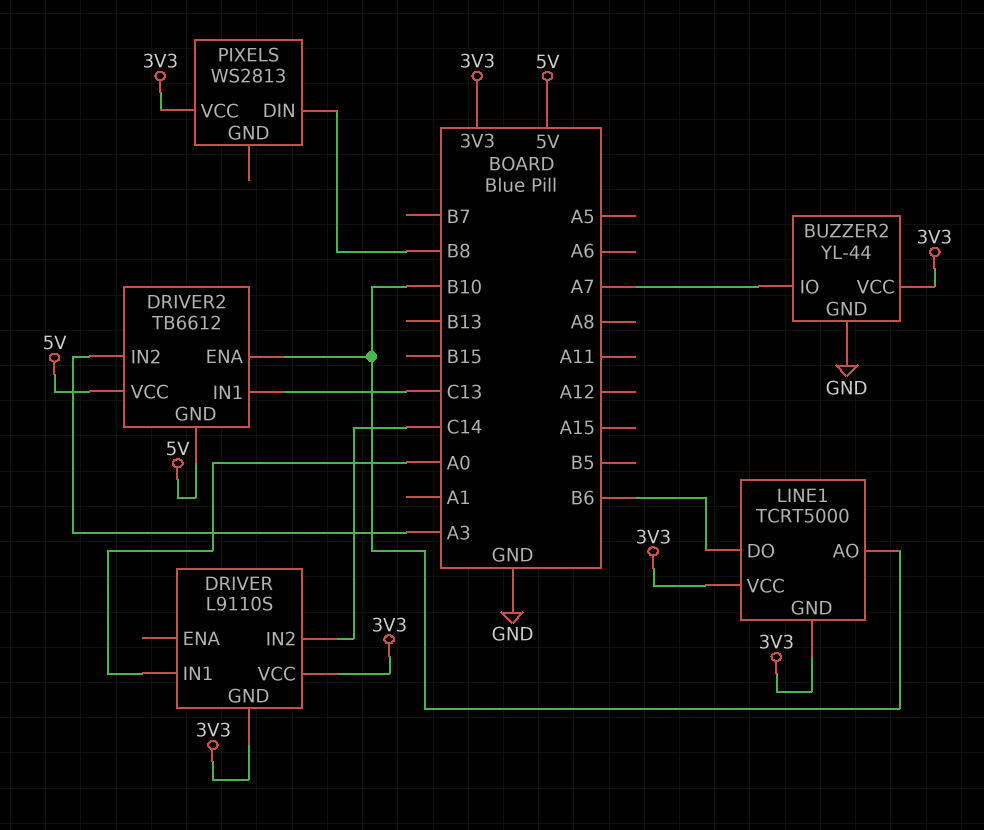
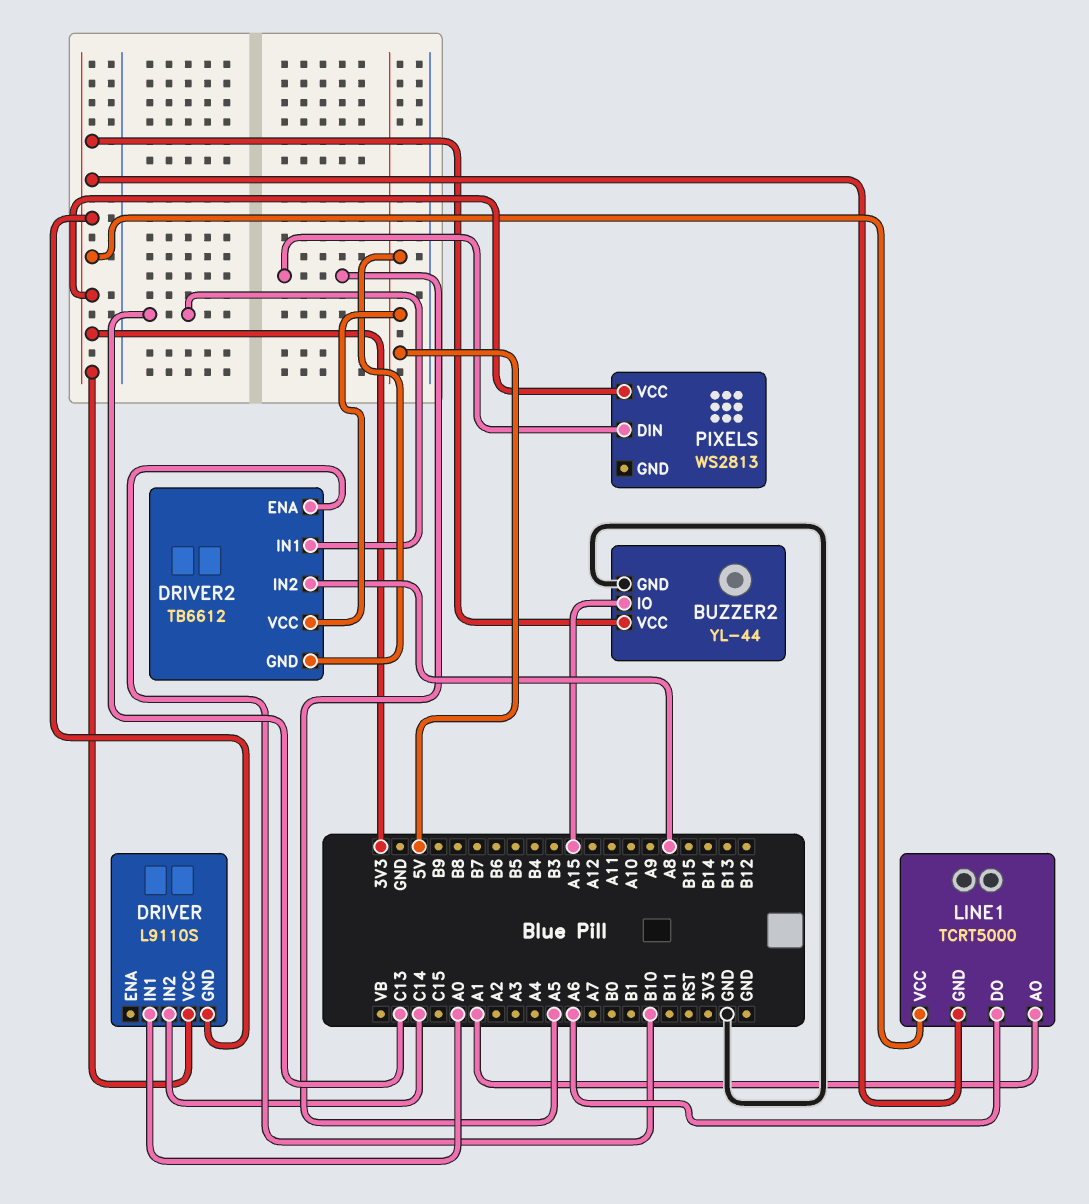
BUZZER2 pin IO: A7 -> A15
DRIVER2 pin IN2: A3 -> A8
LINE1 pin AO: B10 -> A1
LINE1 pin DO: B6 -> A6
PIXELS pin DIN: B8 -> A5

